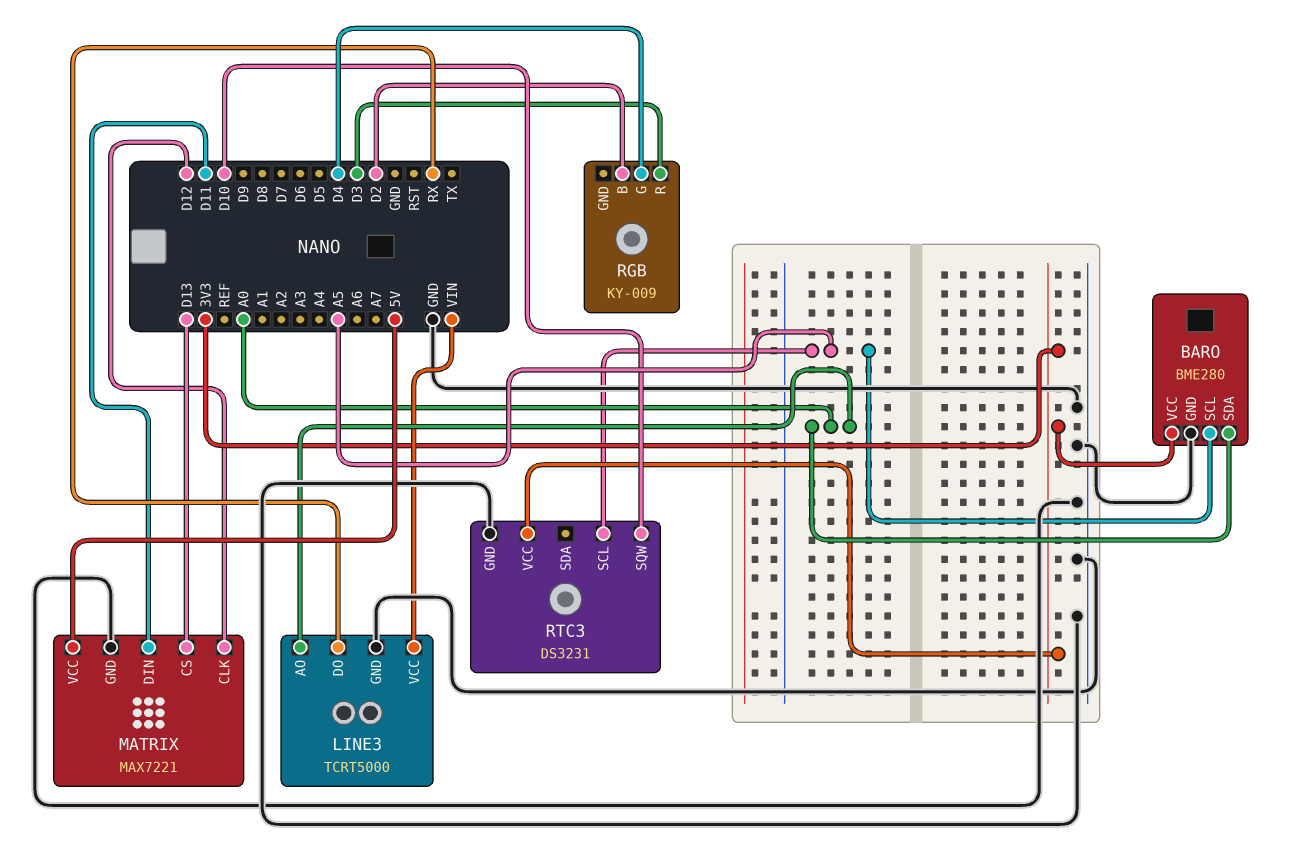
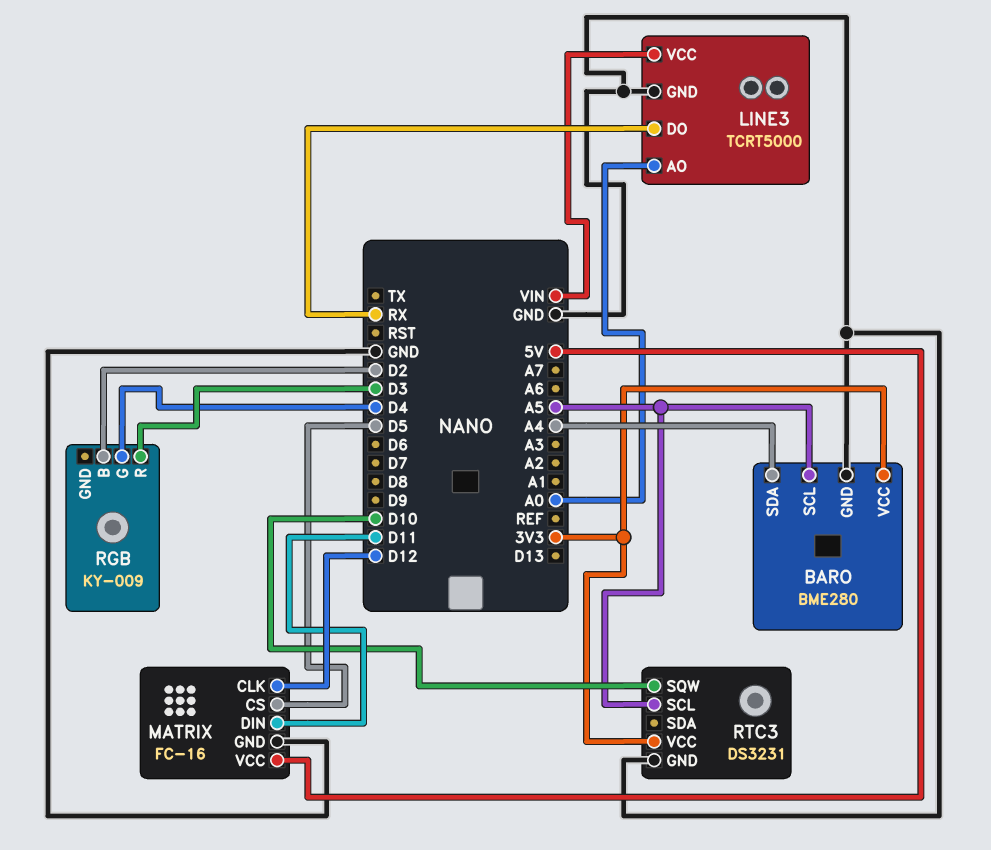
BARO pin SDA: A0 -> A4
MATRIX: MAX7221 -> FC-16
MATRIX pin CS: D13 -> D5

